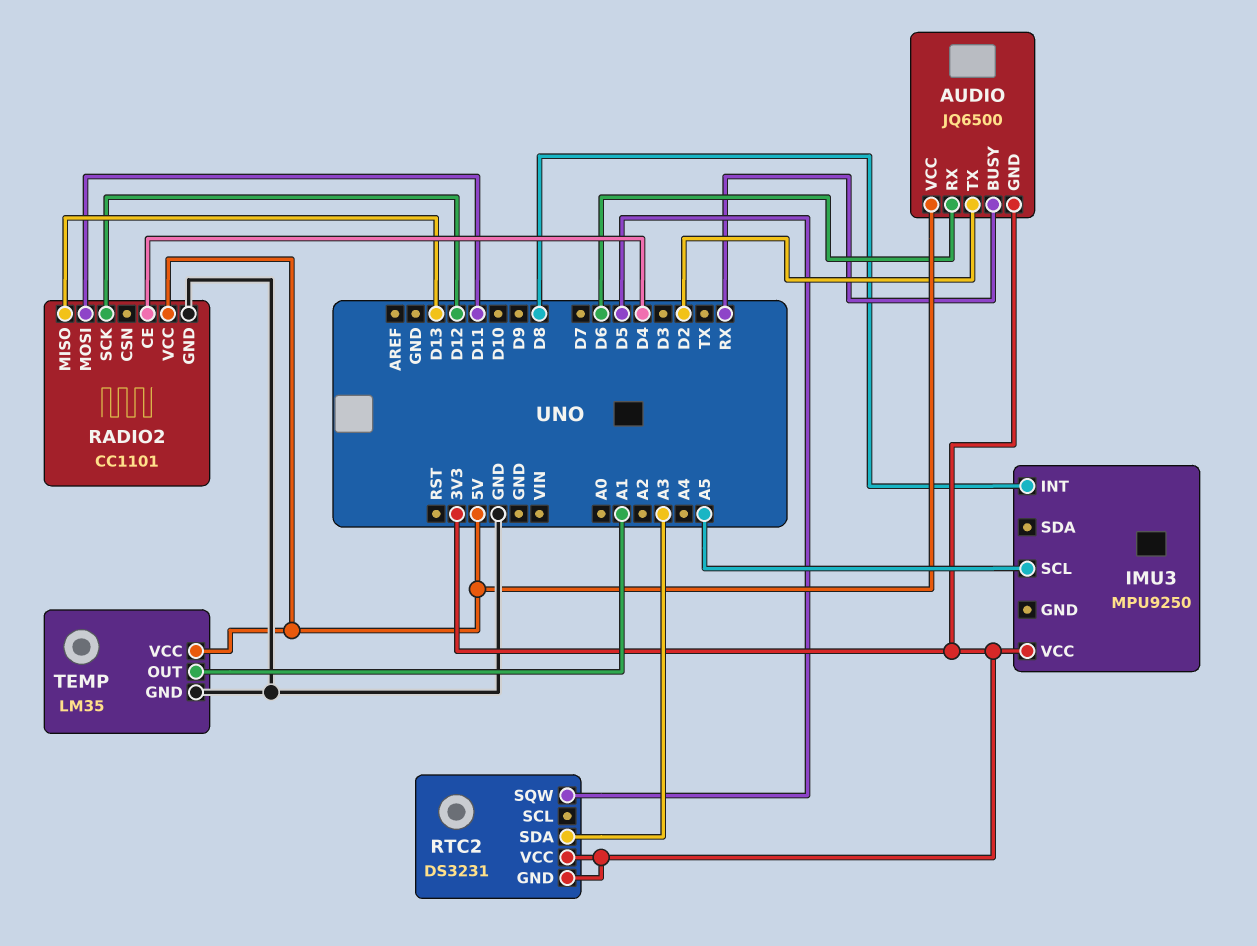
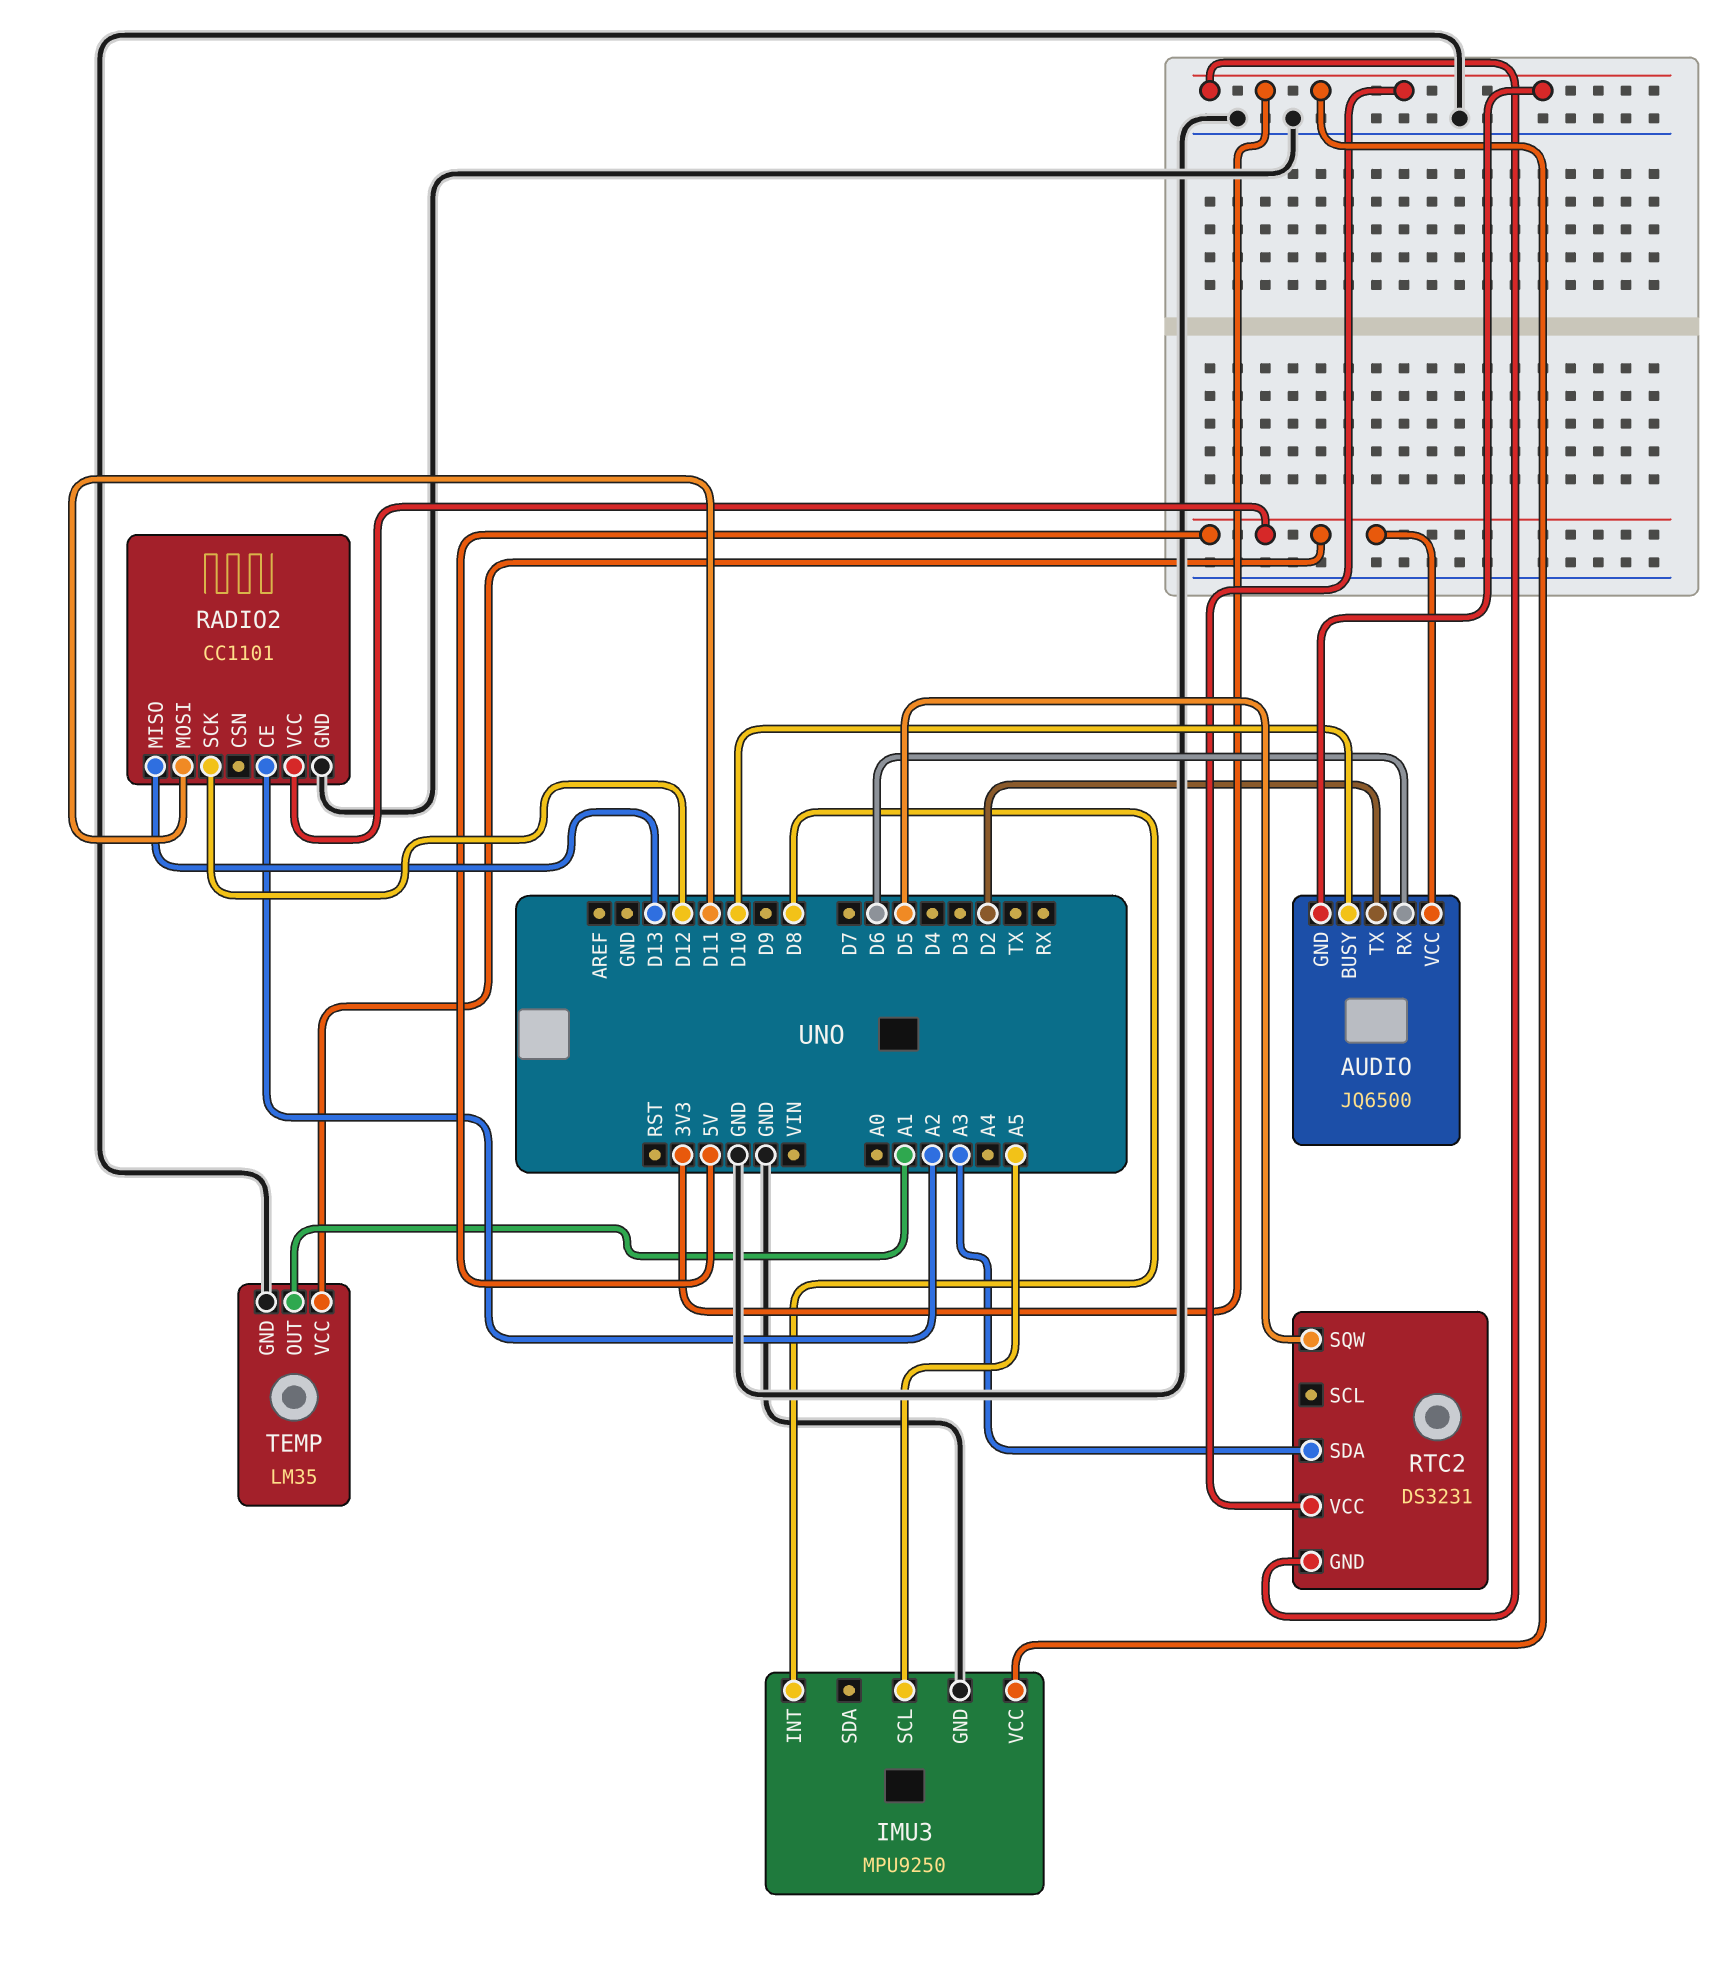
AUDIO pin BUSY: RX -> D10
IMU3 pin GND: none -> GND
RADIO2 pin CE: D4 -> A2

